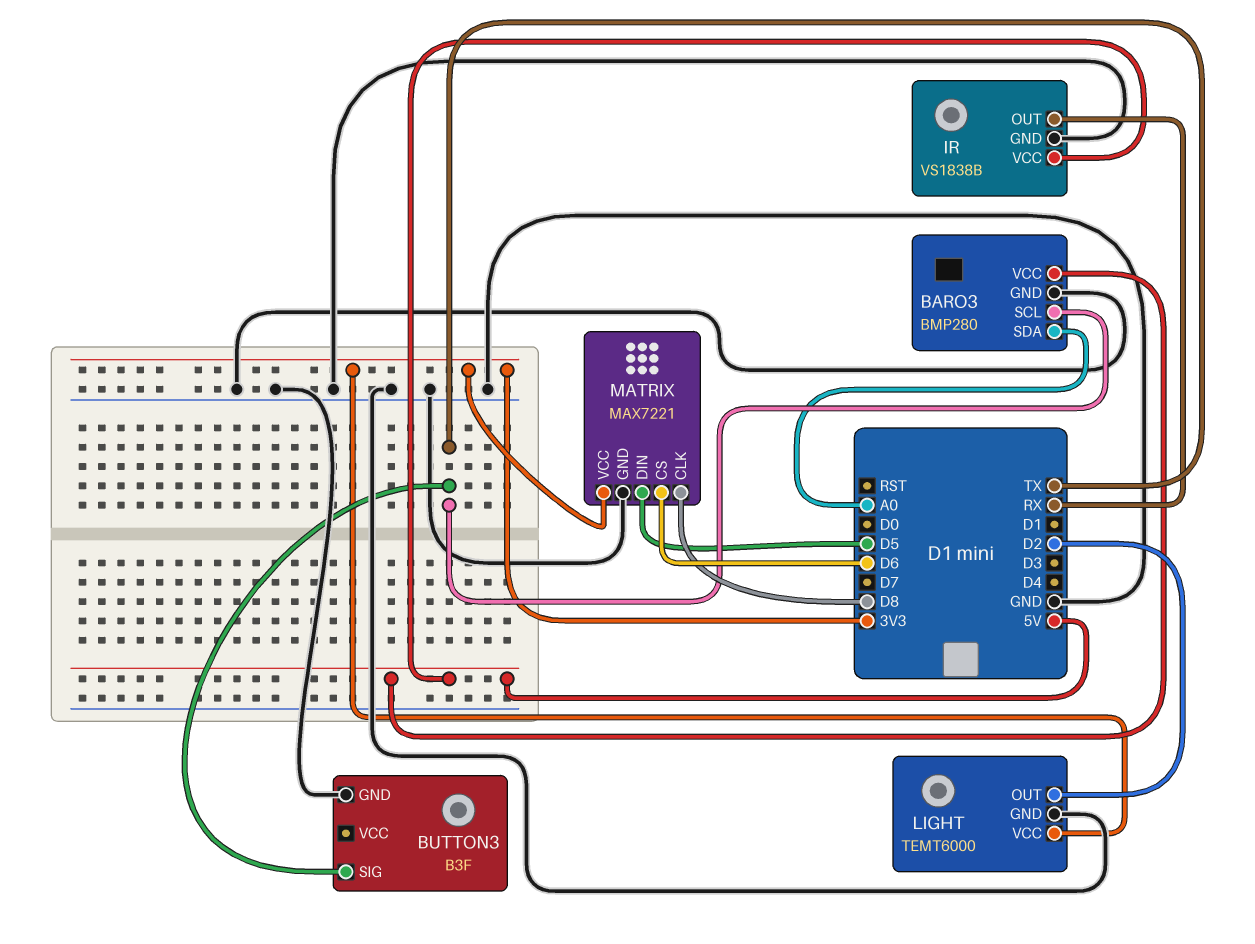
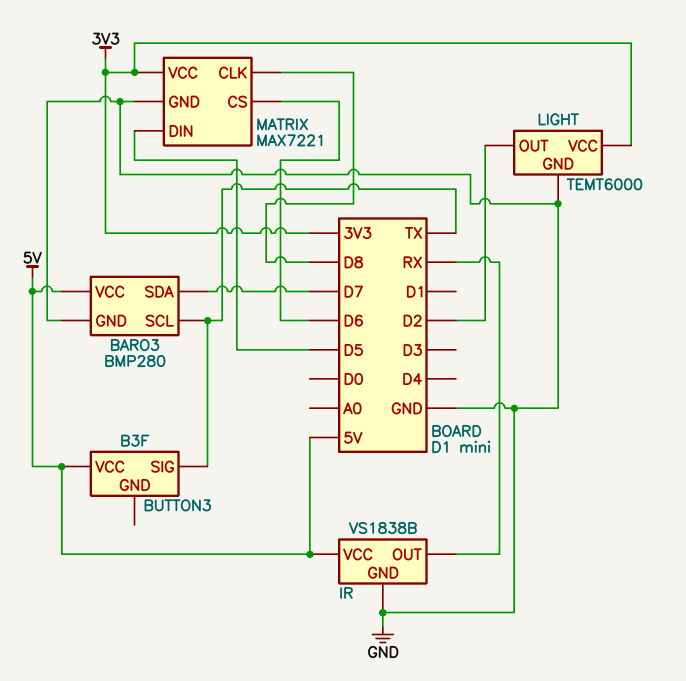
BARO3 pin SDA: A0 -> D7
BUTTON3 pin GND: GND -> none
BUTTON3 pin VCC: none -> 5V

